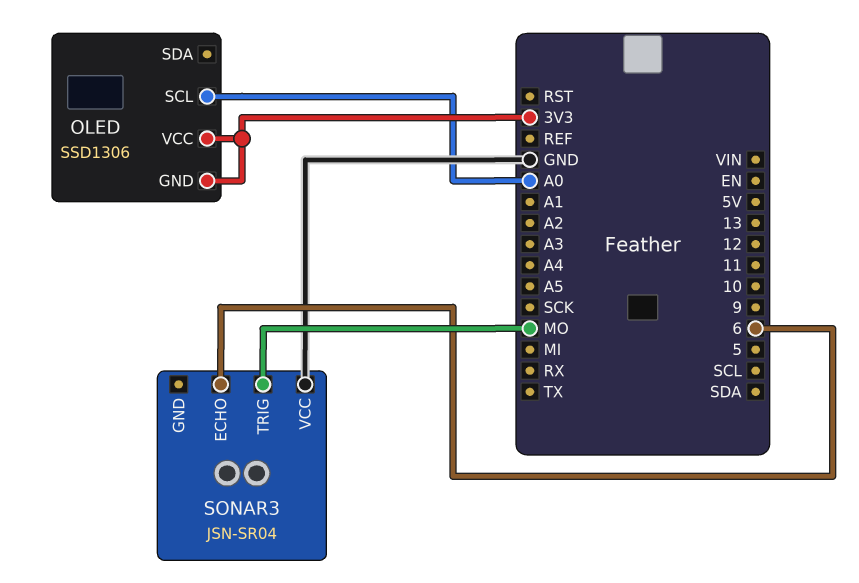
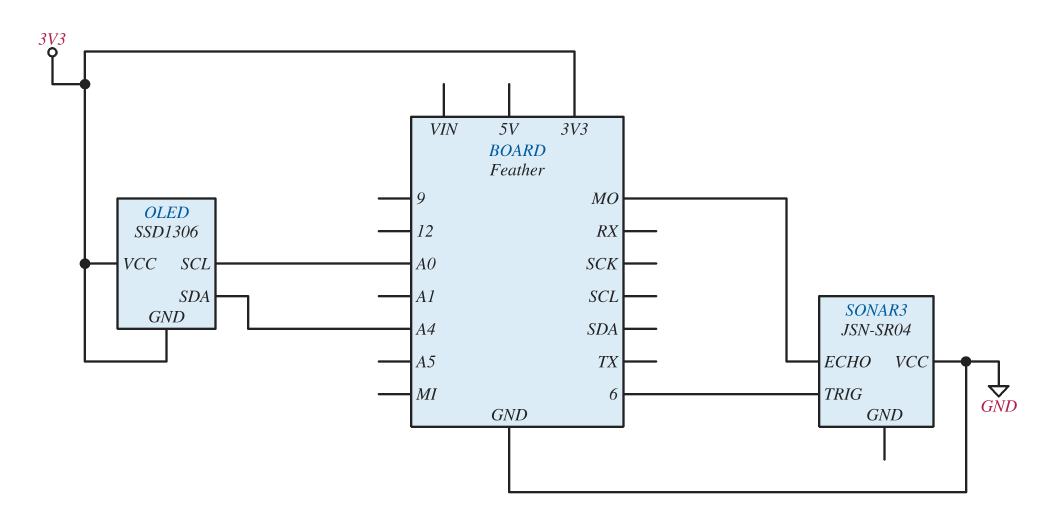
OLED pin SDA: none -> A4
SONAR3 pin ECHO: 6 -> MO
SONAR3 pin TRIG: MO -> 6

